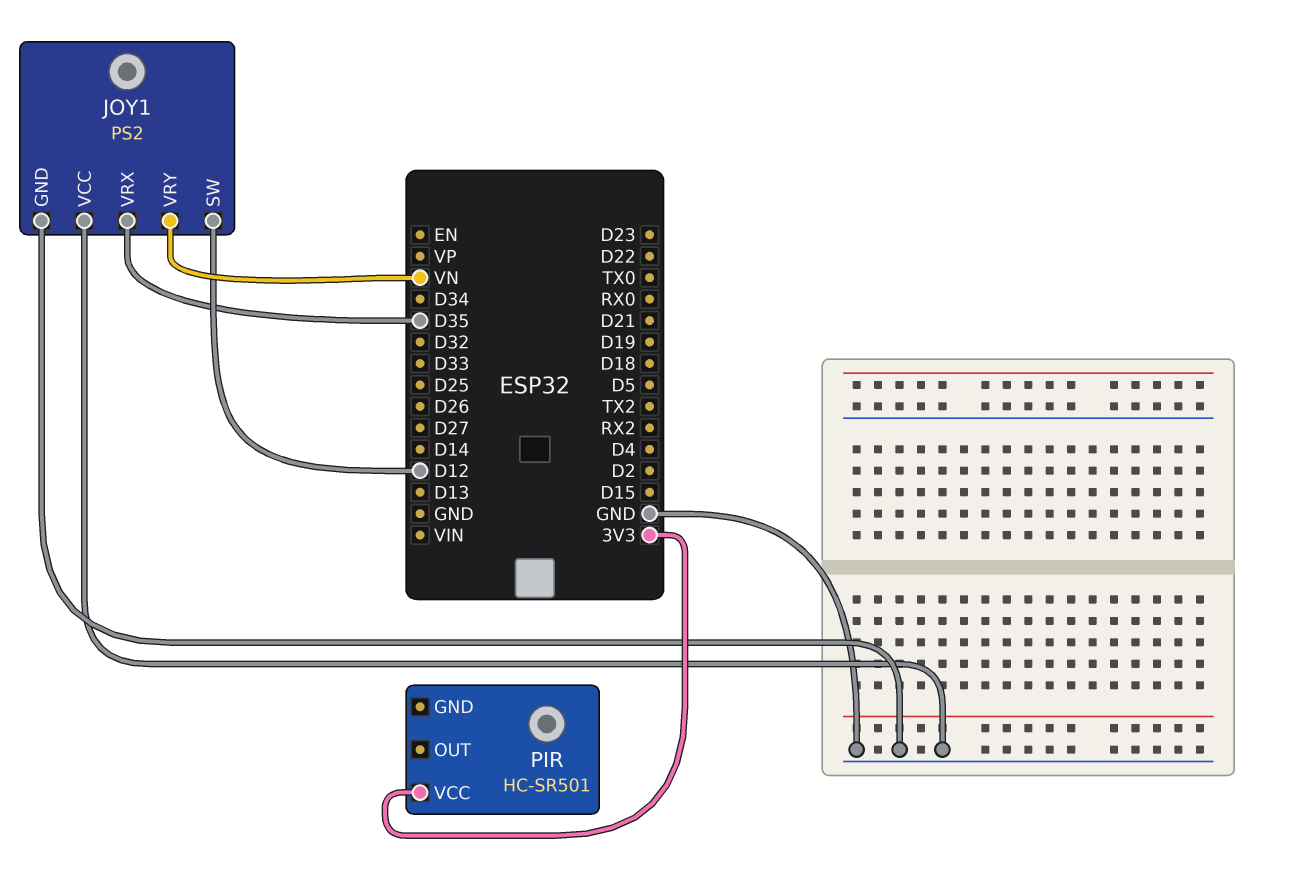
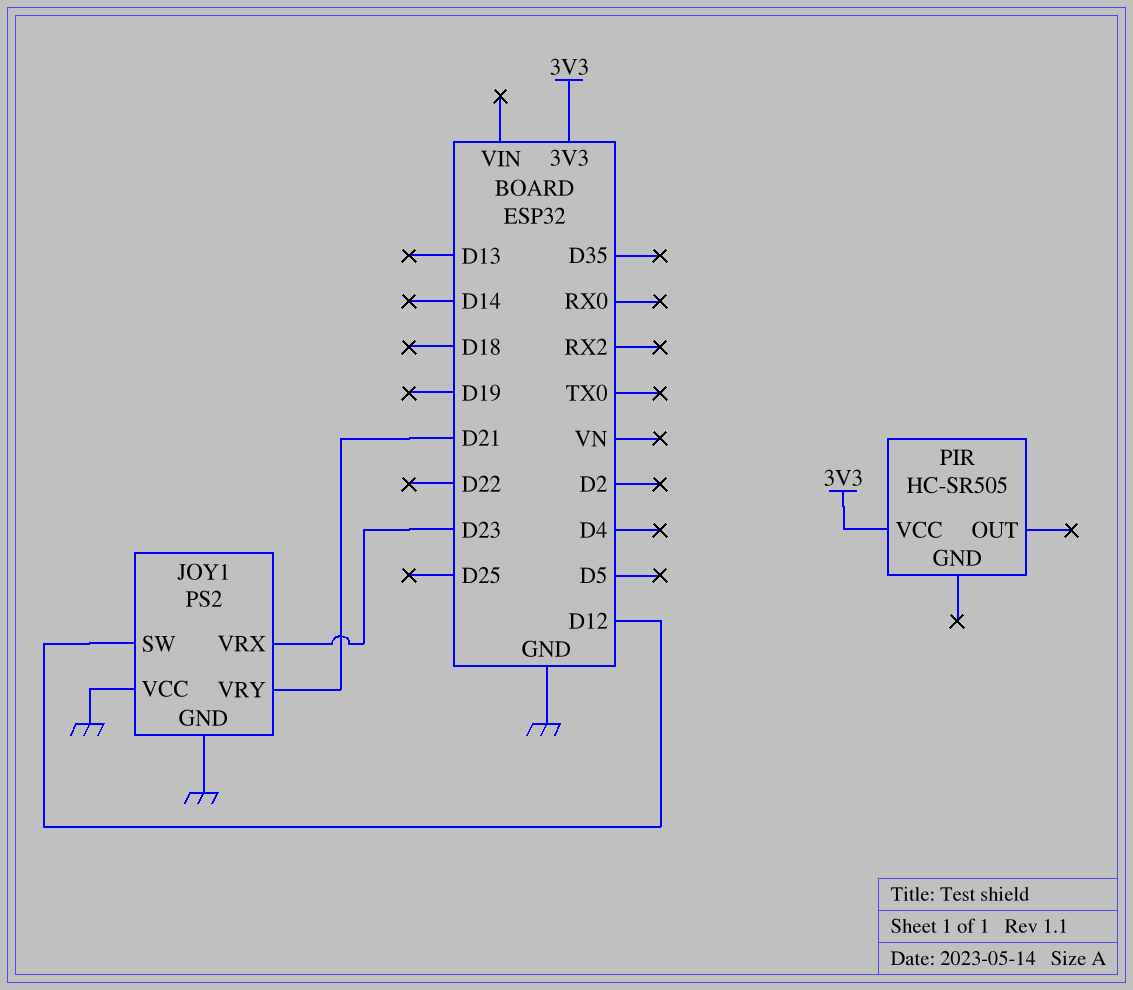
JOY1 pin VRX: D35 -> D23
JOY1 pin VRY: VN -> D21
PIR: HC-SR501 -> HC-SR505

